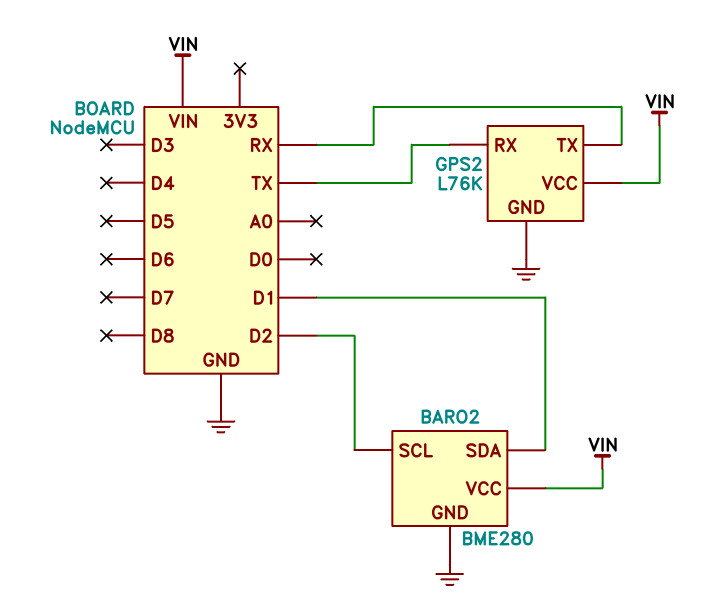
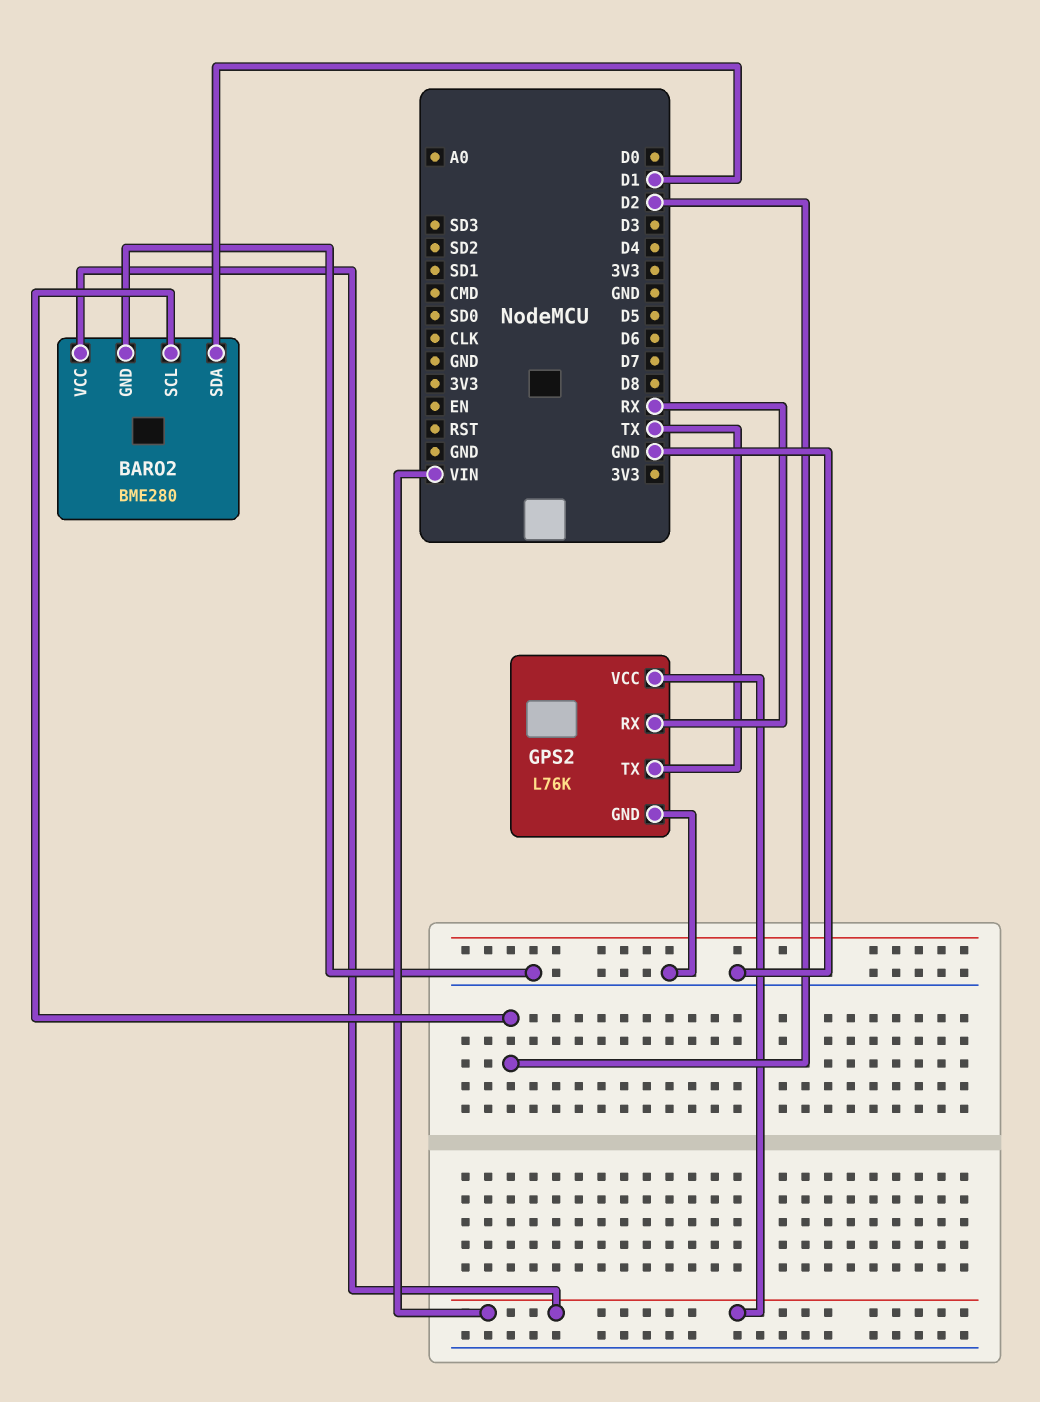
GPS2 pin RX: TX -> RX
GPS2 pin TX: RX -> TX

